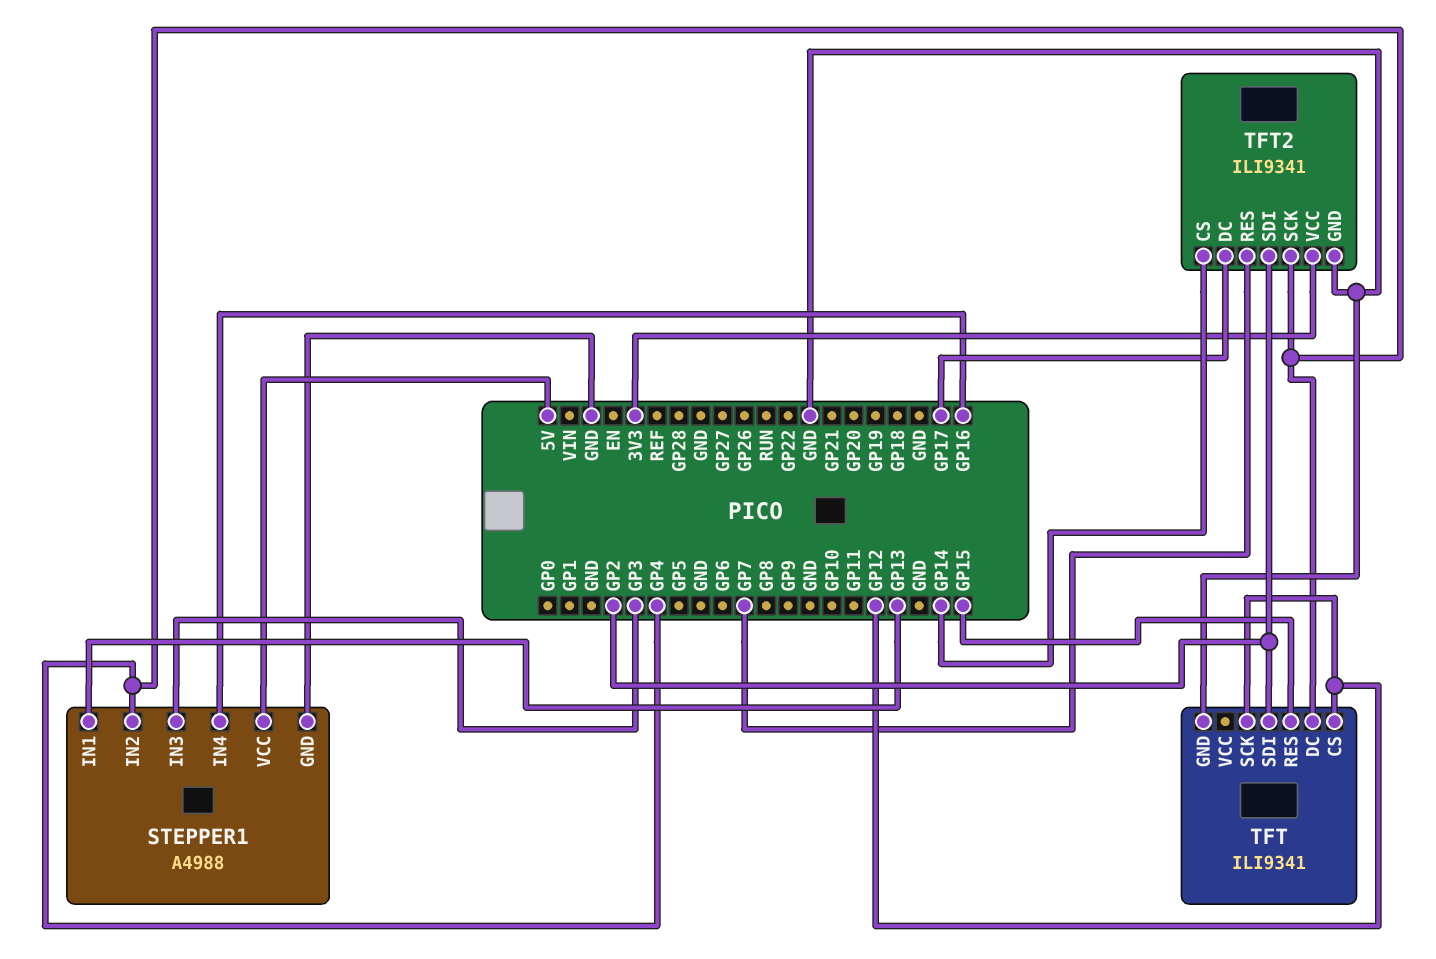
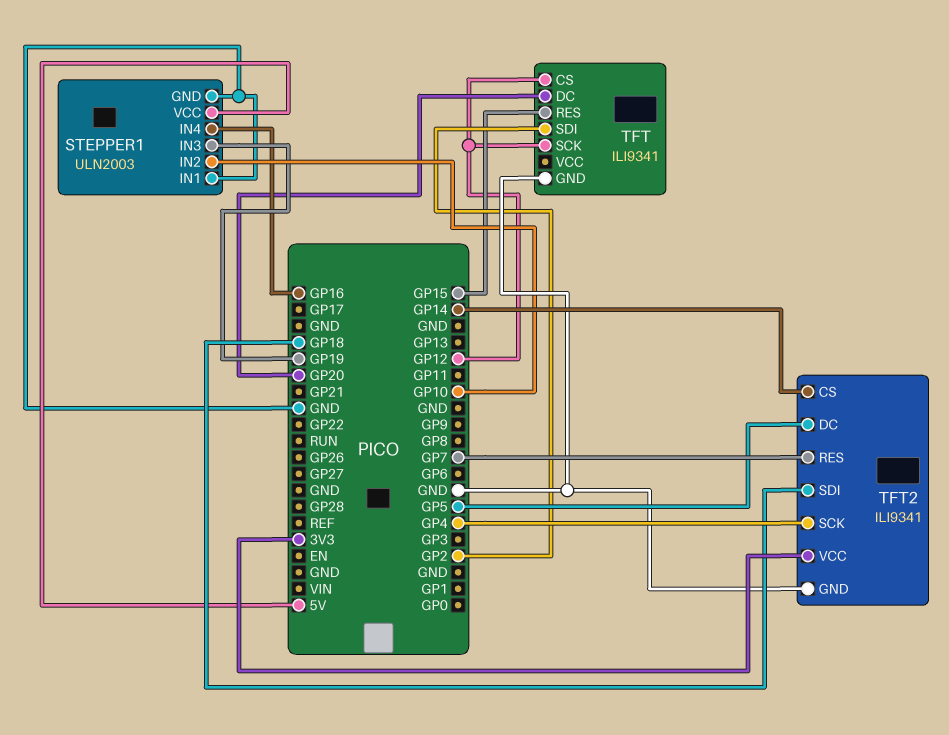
STEPPER1: A4988 -> ULN2003
STEPPER1 pin IN1: GP13 -> GND
STEPPER1 pin IN2: GP4 -> GP10
STEPPER1 pin IN3: GP3 -> GP19
TFT pin DC: GP4 -> GP20
TFT2 pin DC: GP17 -> GP5
TFT2 pin SDI: GP2 -> GP18

